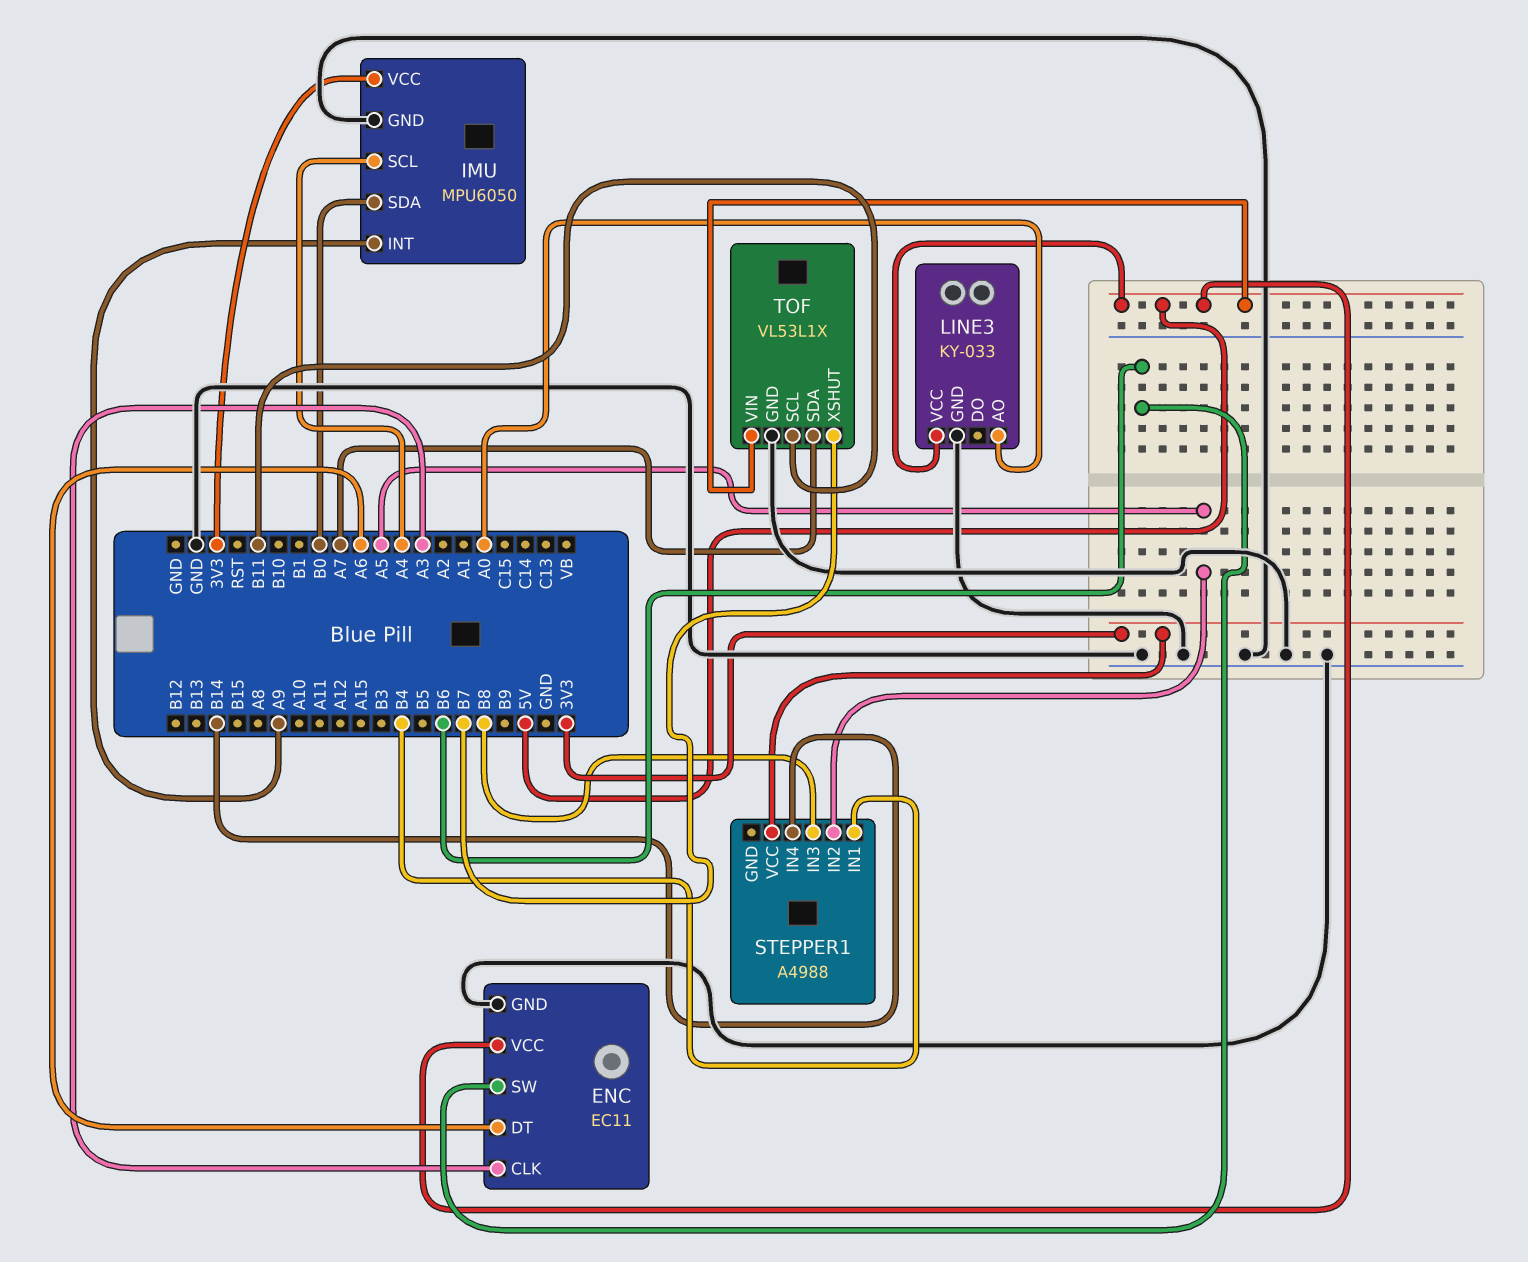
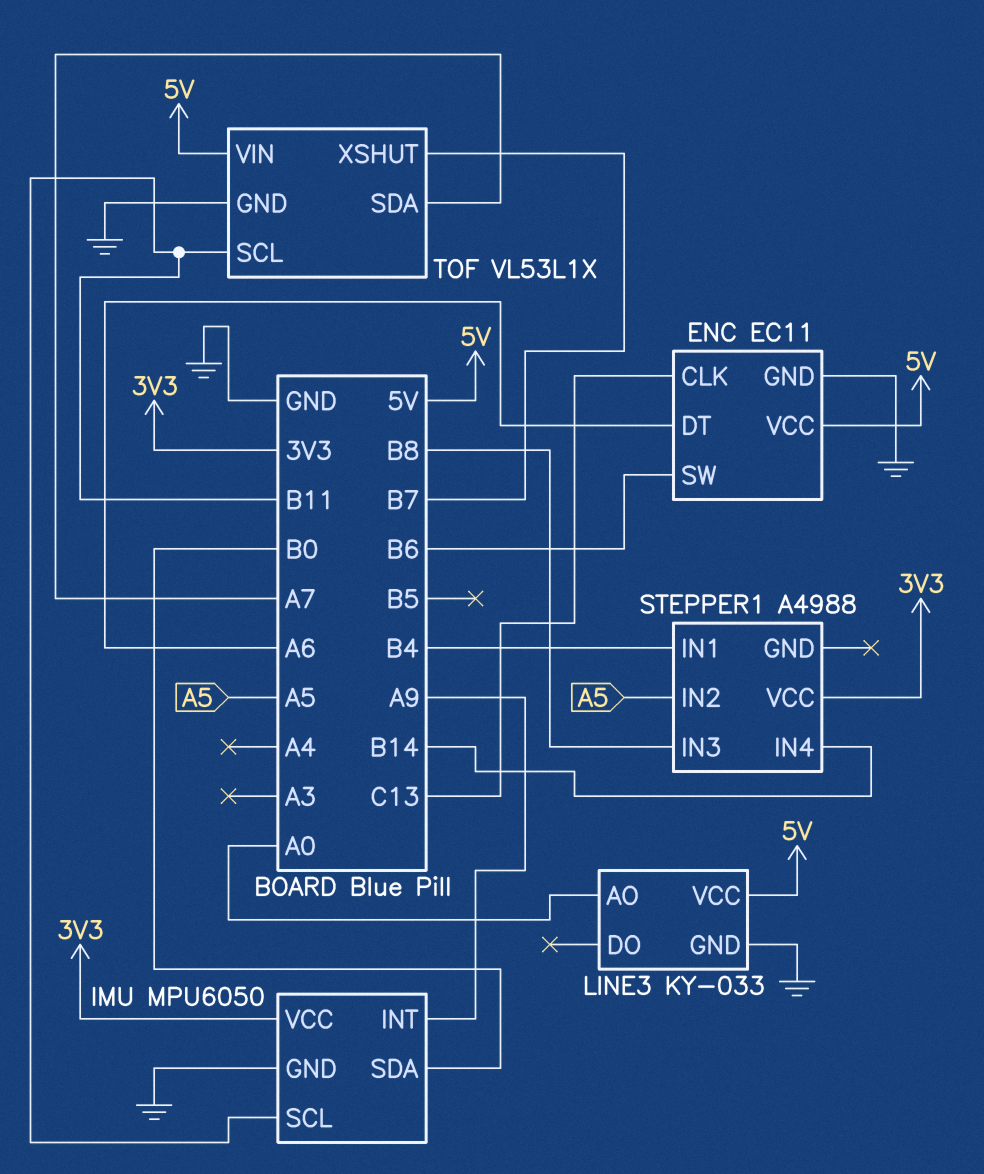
ENC pin CLK: A3 -> C13
IMU pin SCL: A4 -> B11

